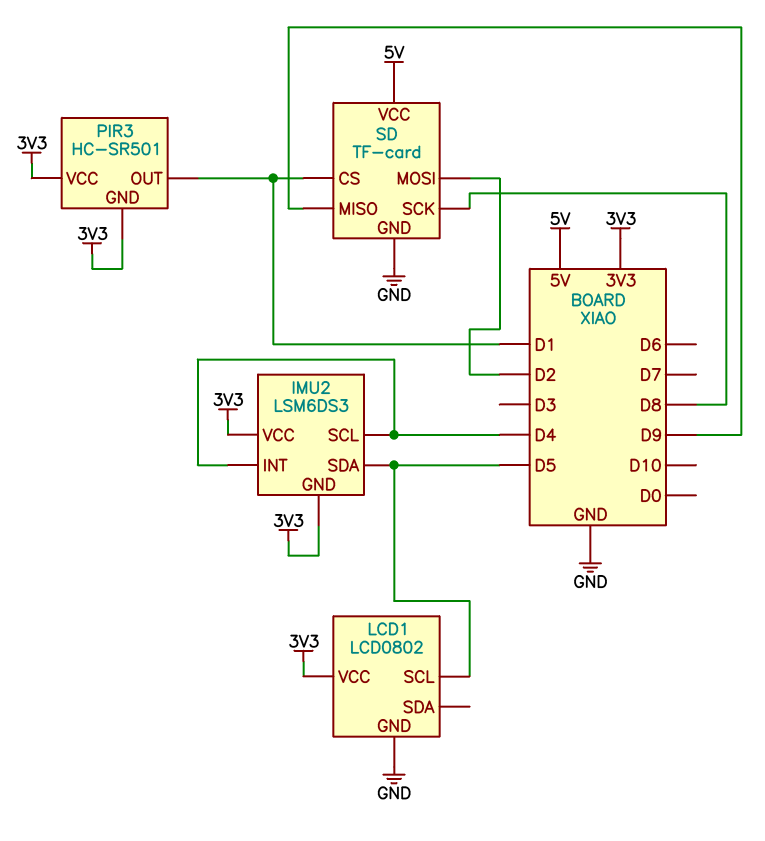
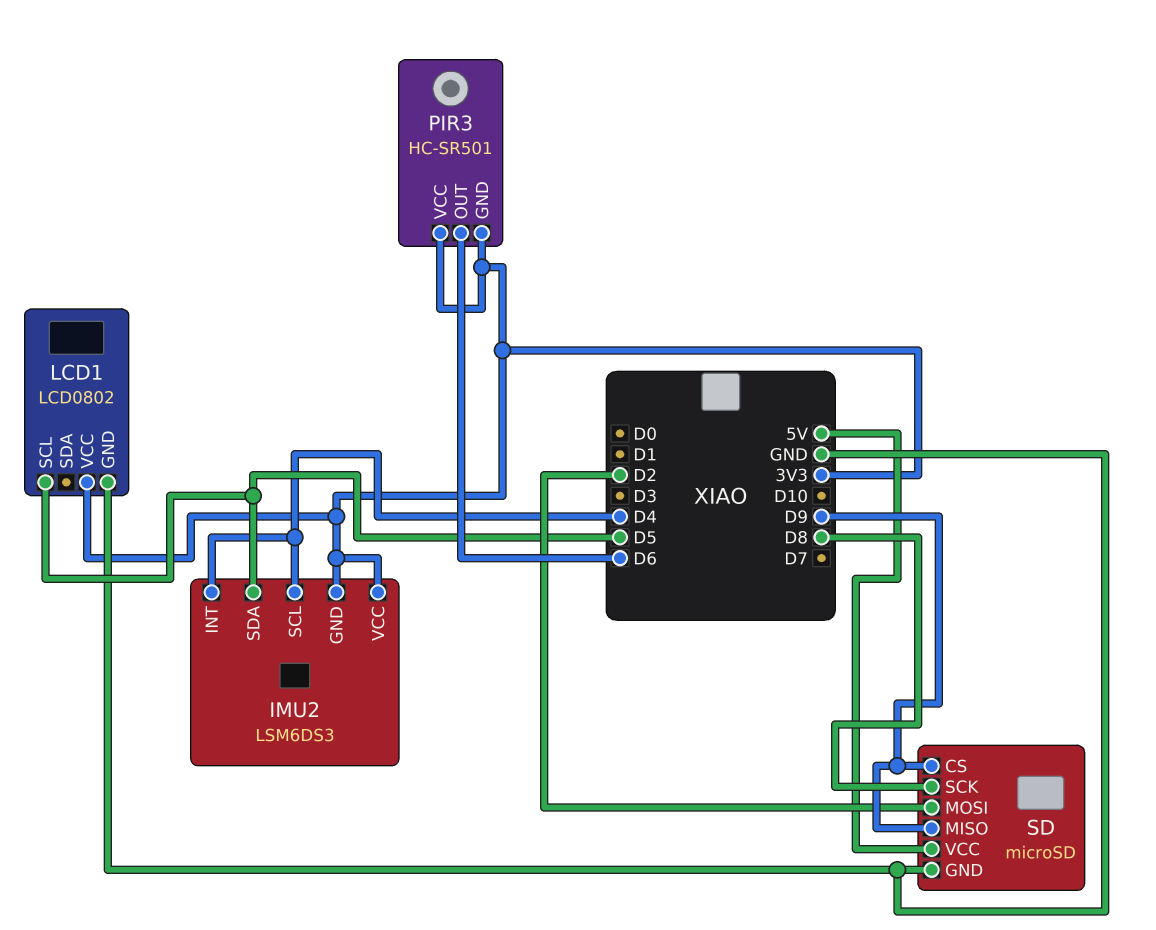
PIR3 pin OUT: D1 -> D6
SD: TF-card -> microSD
SD pin CS: D1 -> D9

